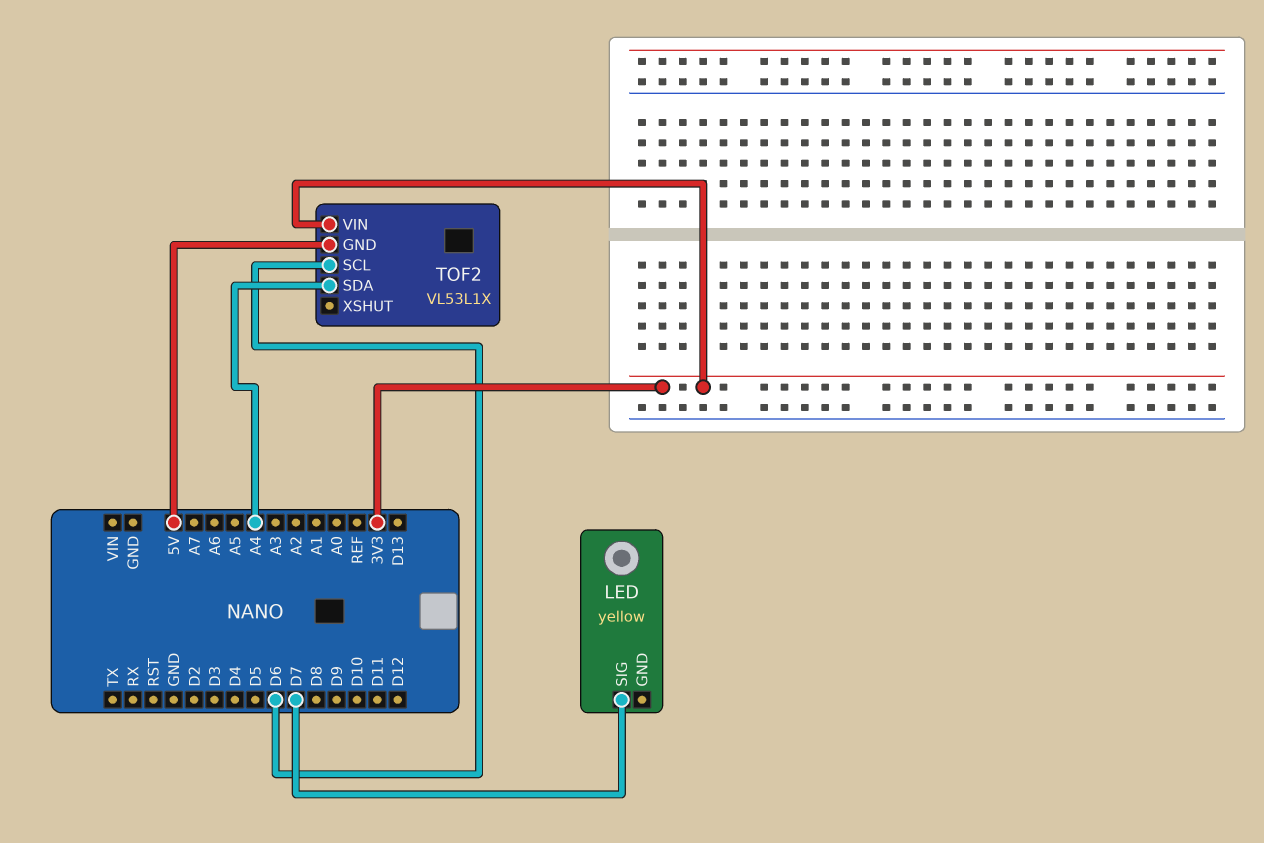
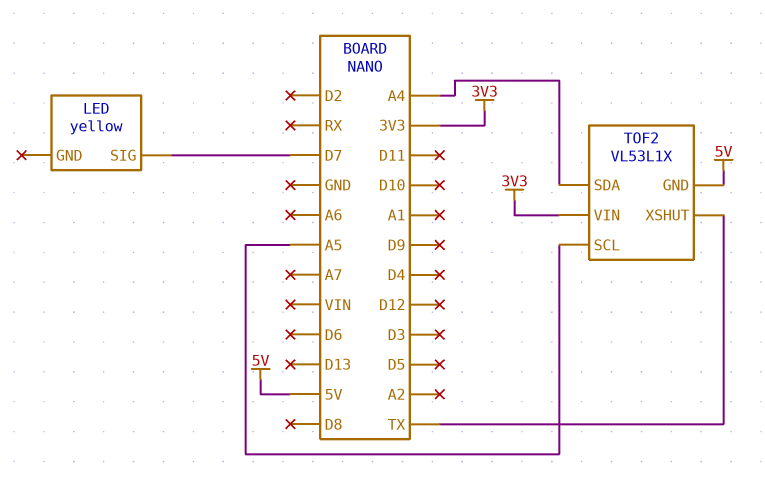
TOF2 pin SCL: D6 -> A5
TOF2 pin XSHUT: none -> TX

